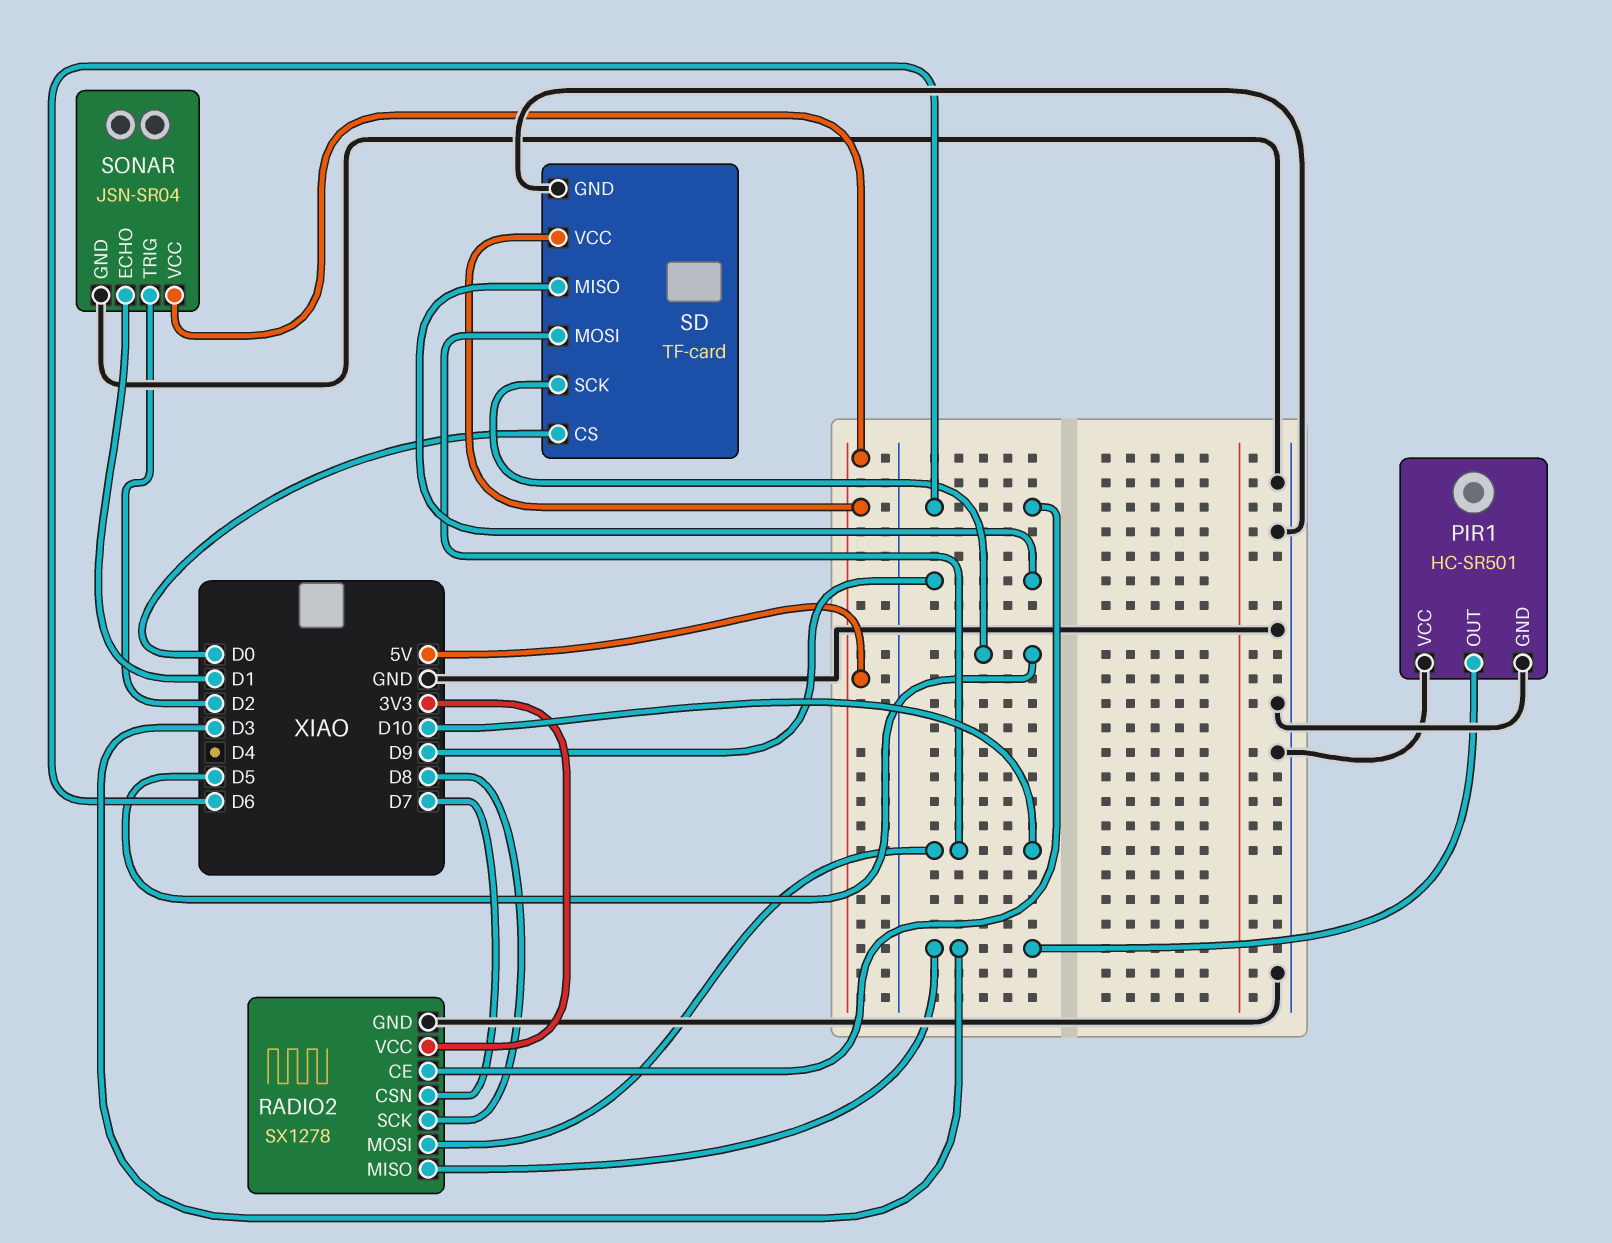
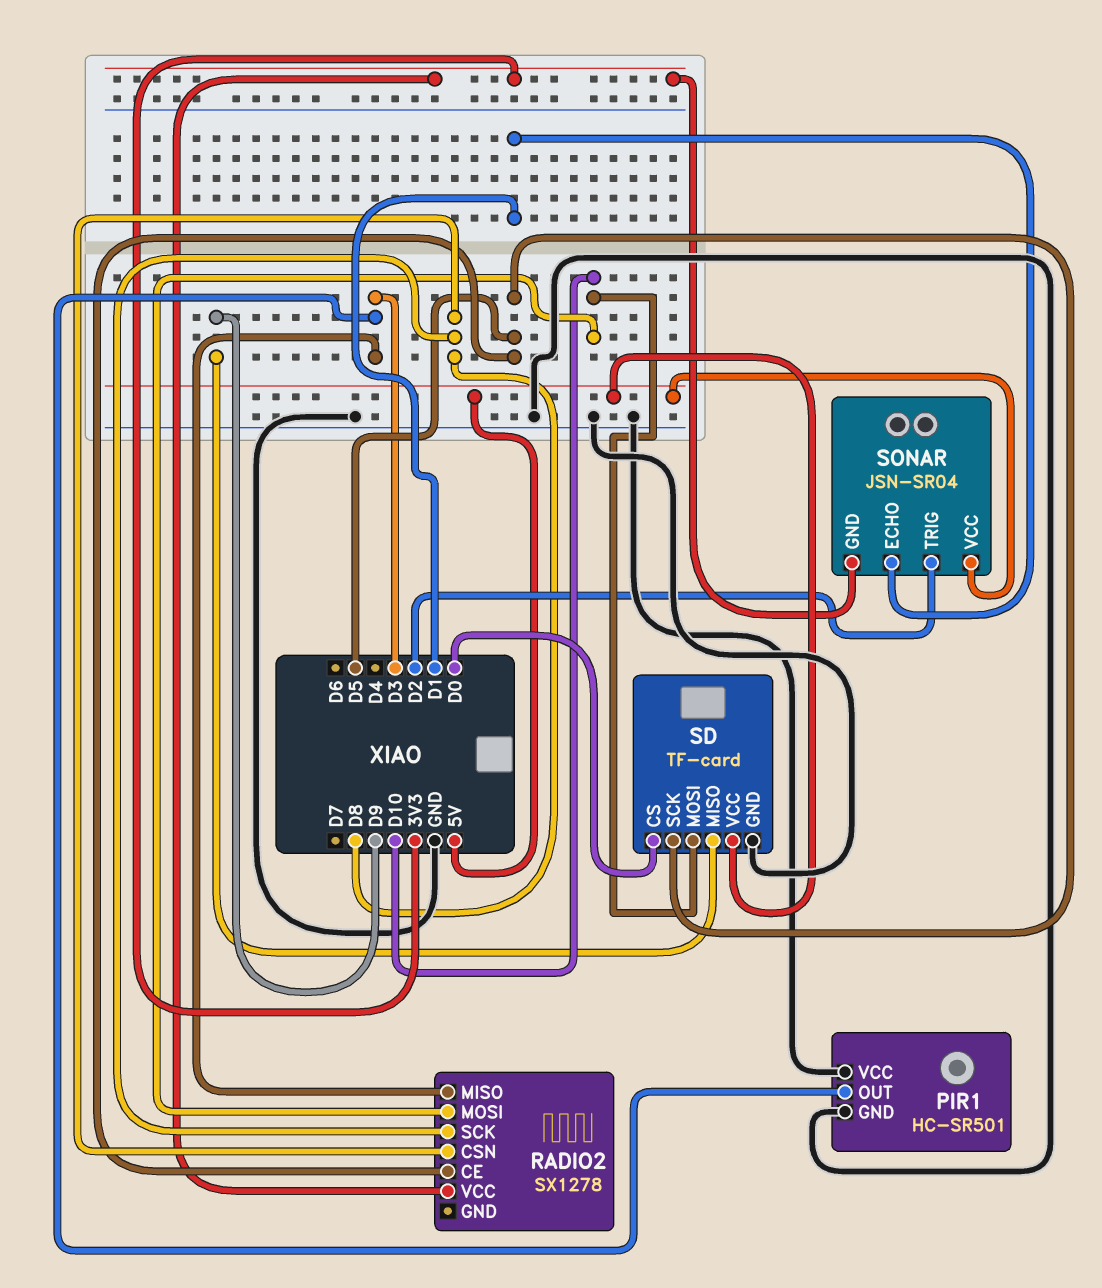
RADIO2 pin CE: D6 -> D5
RADIO2 pin CSN: D7 -> D8
RADIO2 pin GND: GND -> none
SONAR pin GND: GND -> 3V3

